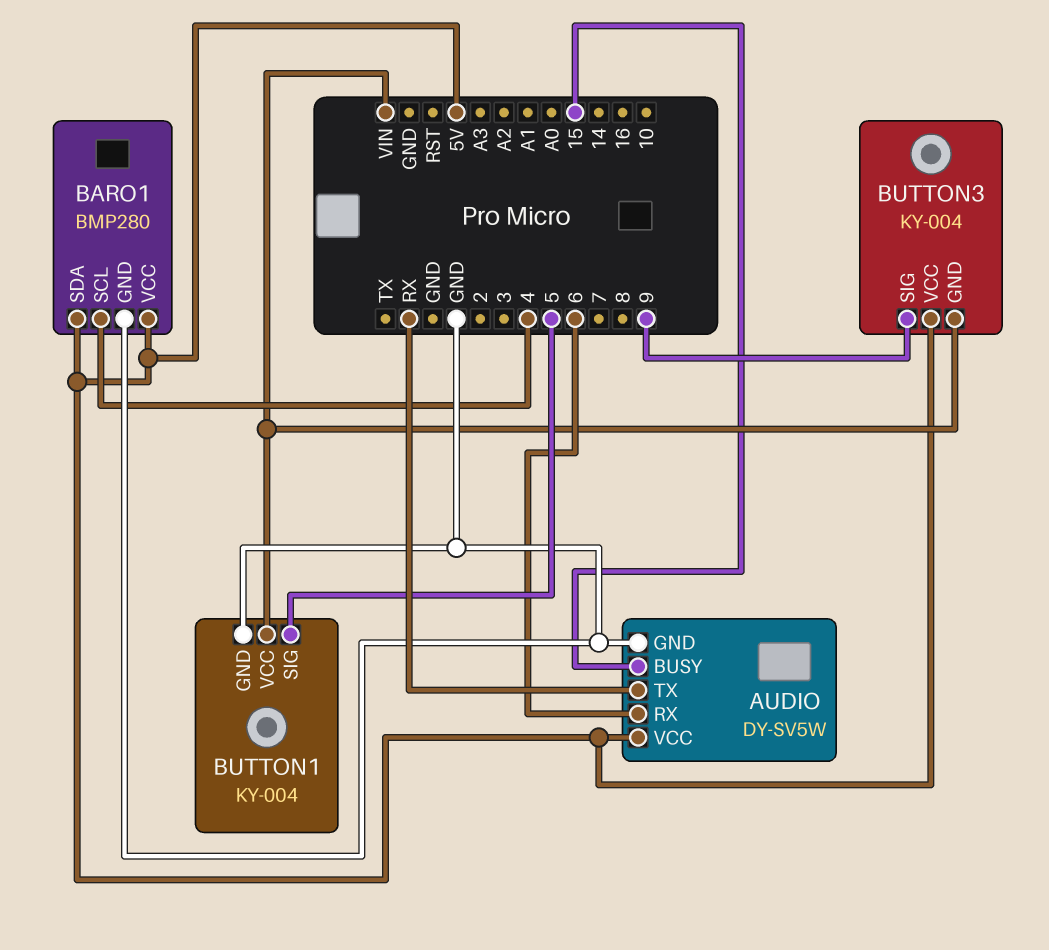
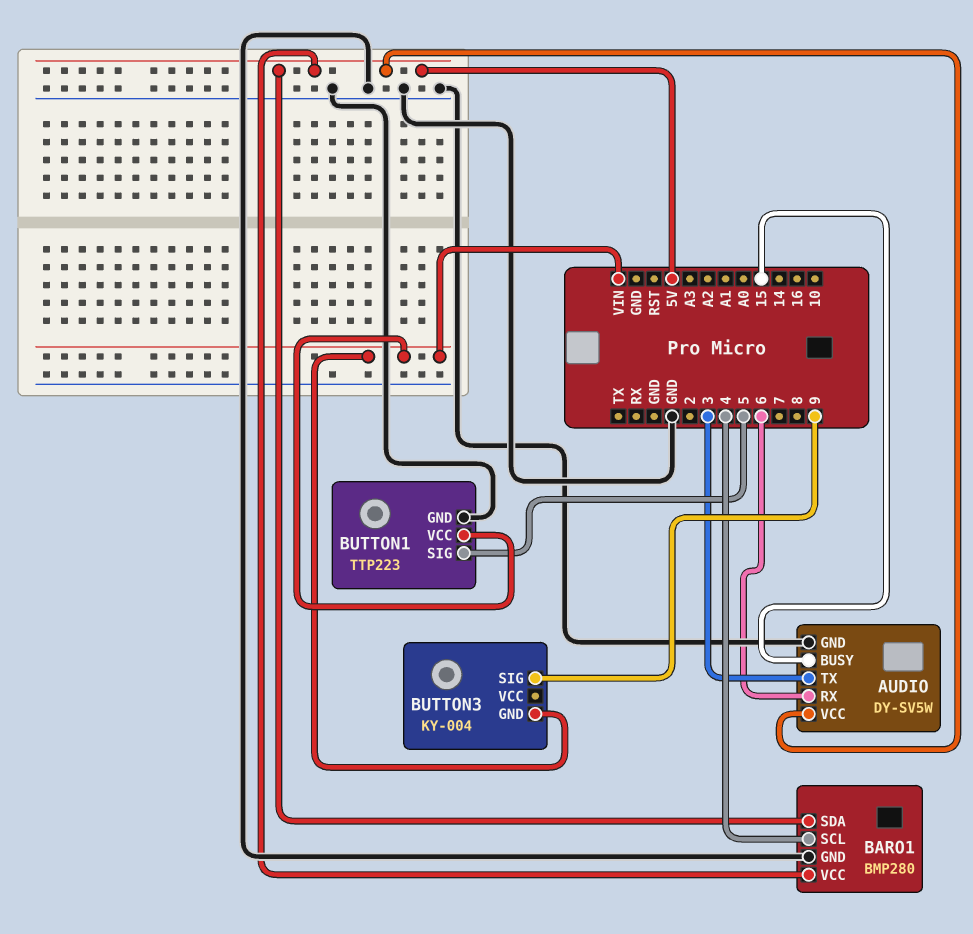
AUDIO pin TX: RX -> 3
BUTTON1: KY-004 -> TTP223
BUTTON3 pin VCC: 5V -> none

